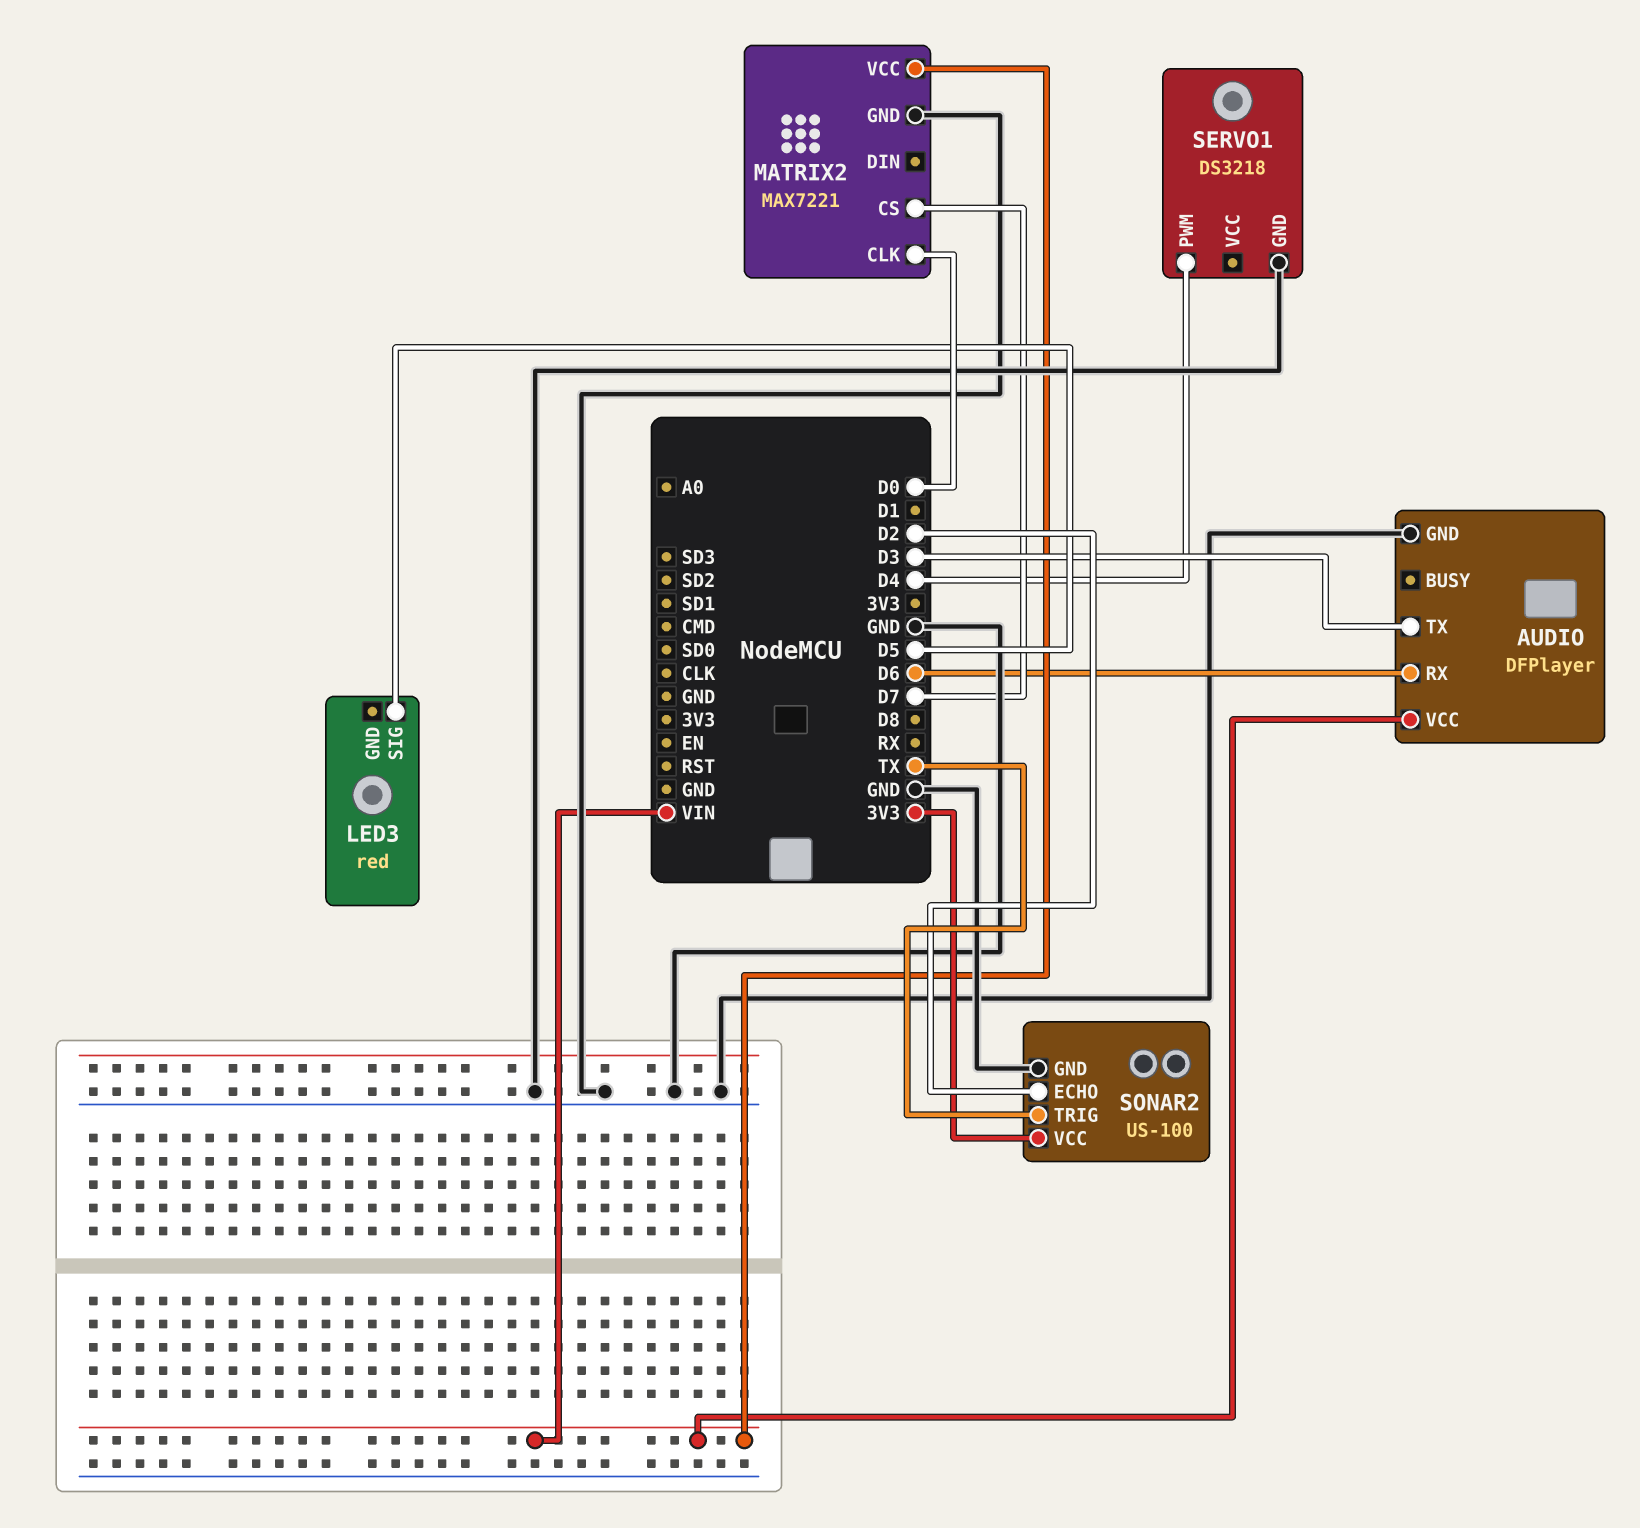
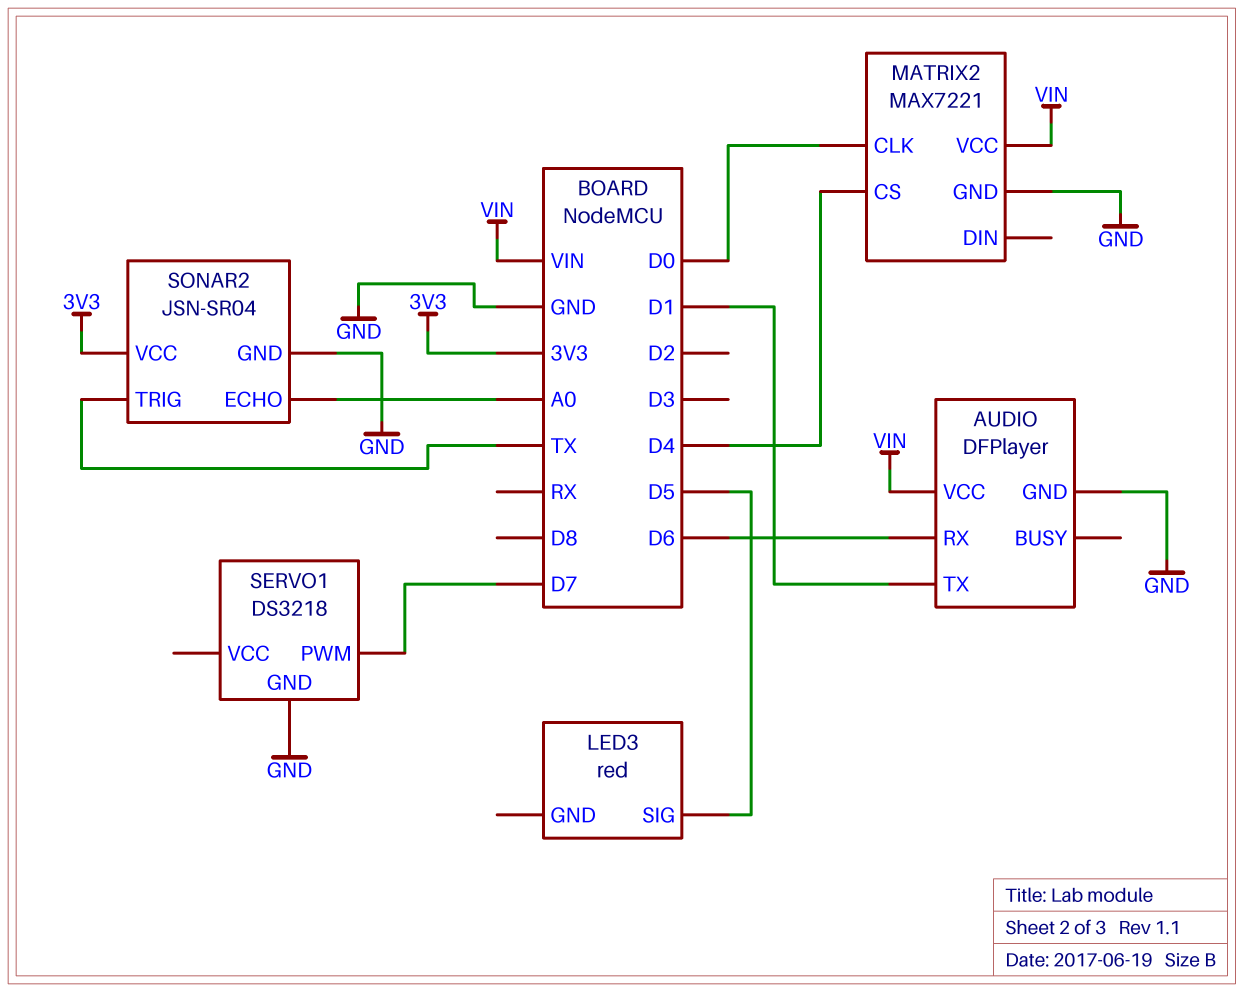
AUDIO pin TX: D3 -> D1
MATRIX2 pin CS: D7 -> D4
SERVO1 pin PWM: D4 -> D7
SONAR2: US-100 -> JSN-SR04
SONAR2 pin ECHO: D2 -> A0

